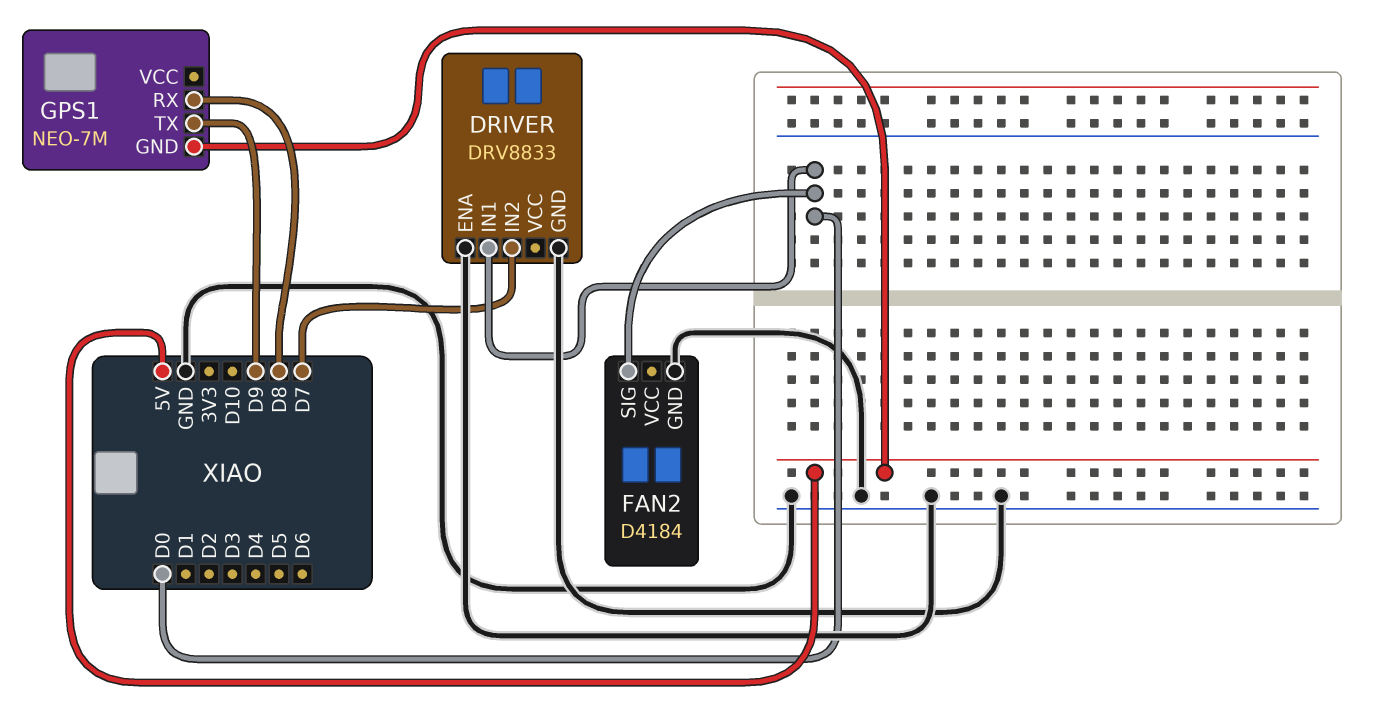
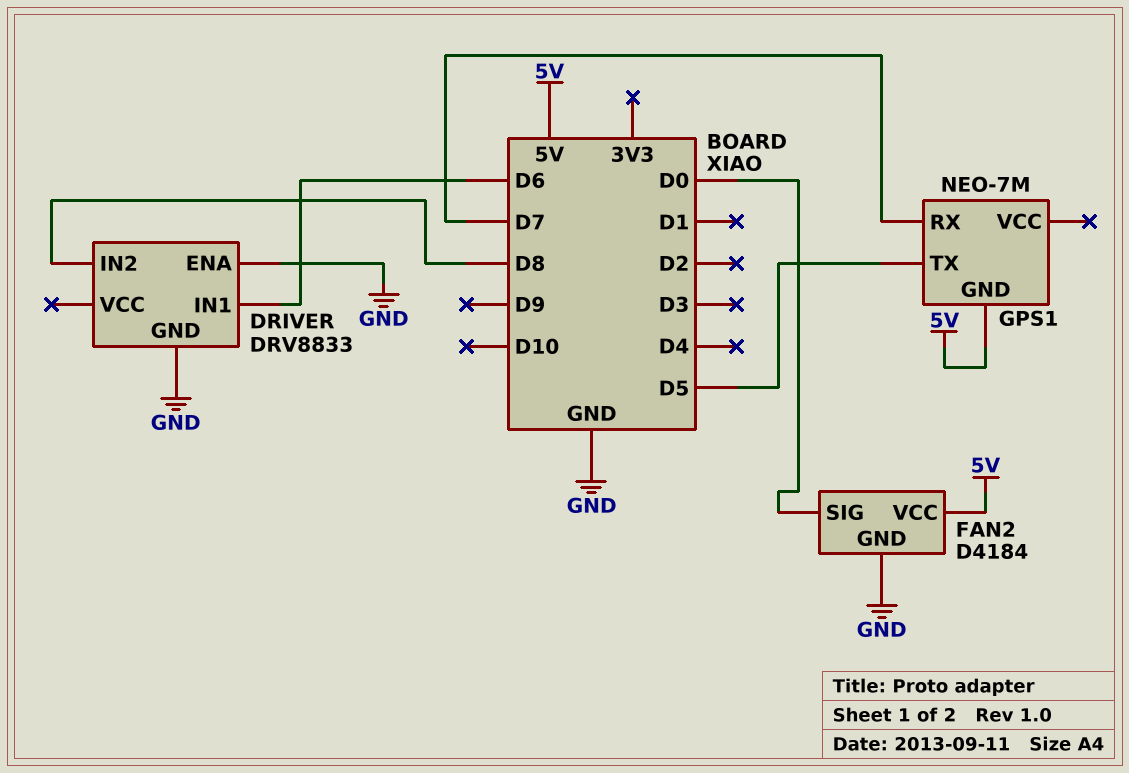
DRIVER pin IN1: D0 -> D6
DRIVER pin IN2: D7 -> D8
FAN2 pin VCC: none -> 5V
GPS1 pin RX: D8 -> D7
GPS1 pin TX: D9 -> D5

